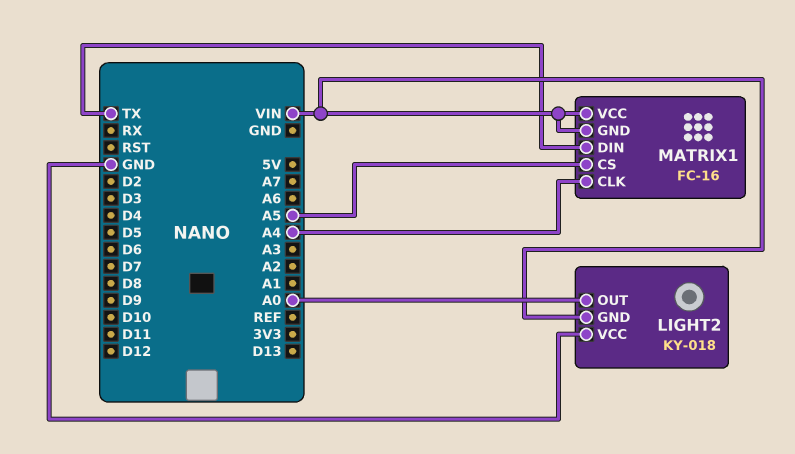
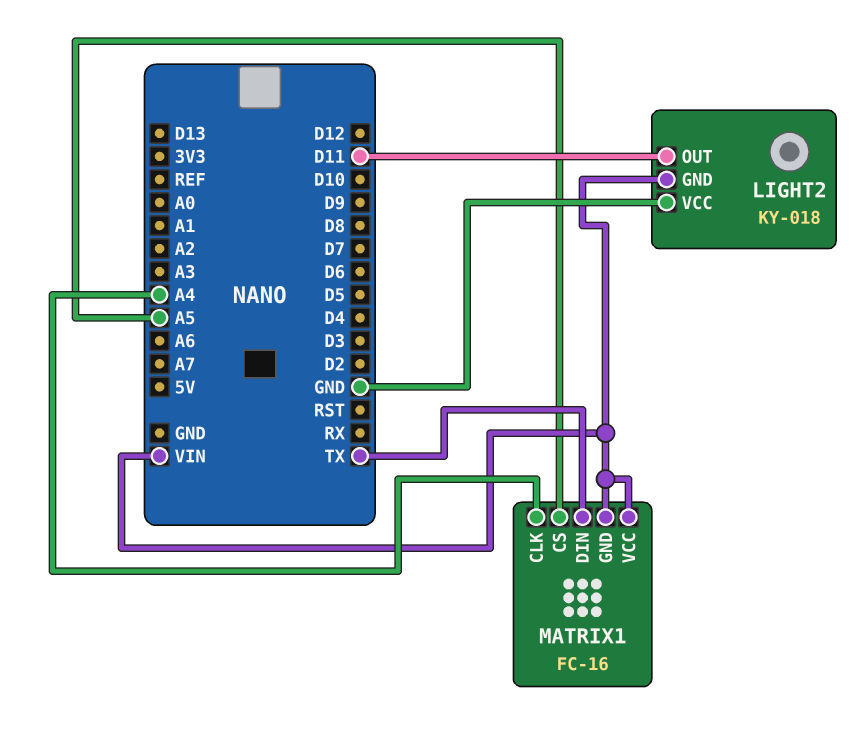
LIGHT2 pin OUT: A0 -> D11

